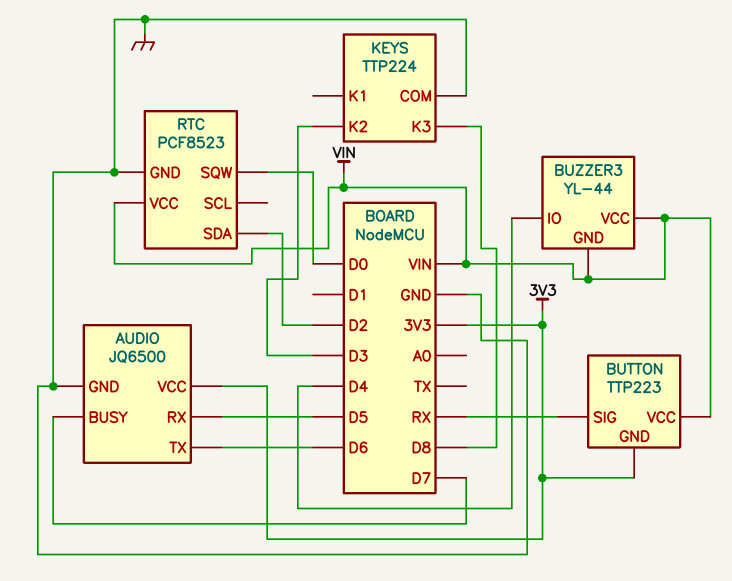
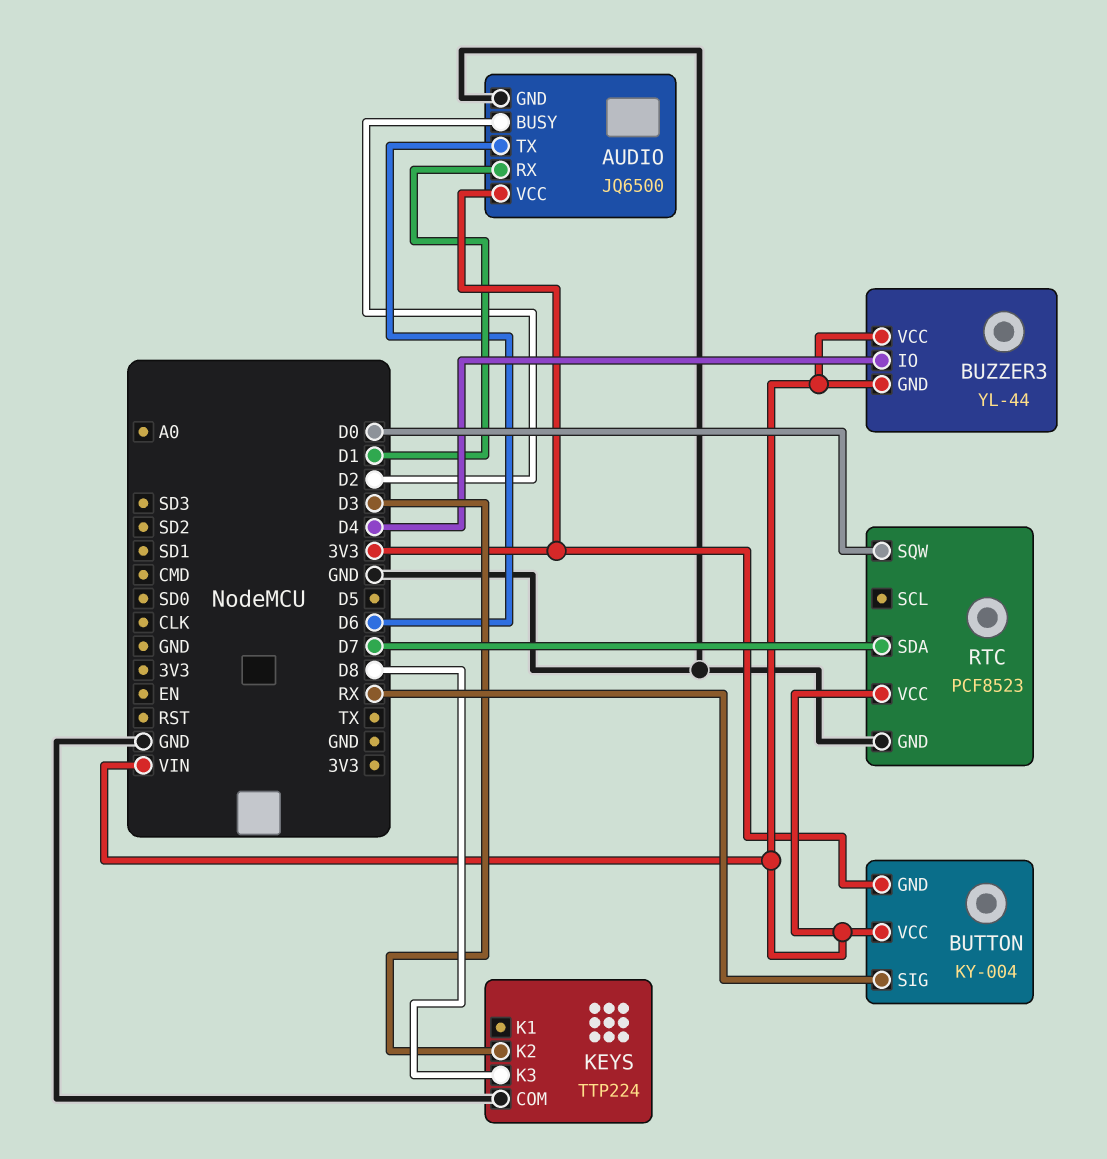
AUDIO pin BUSY: D7 -> D2
AUDIO pin RX: D5 -> D1
BUTTON: TTP223 -> KY-004
RTC pin SDA: D2 -> D7

